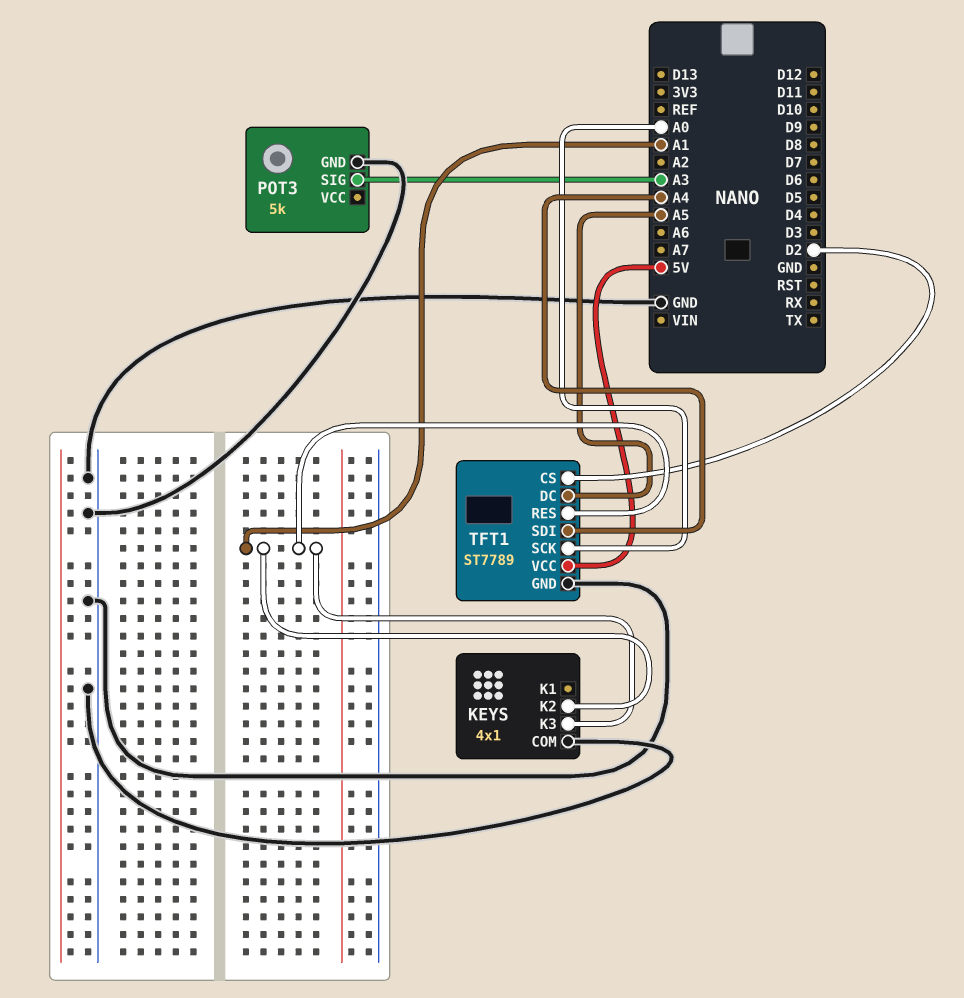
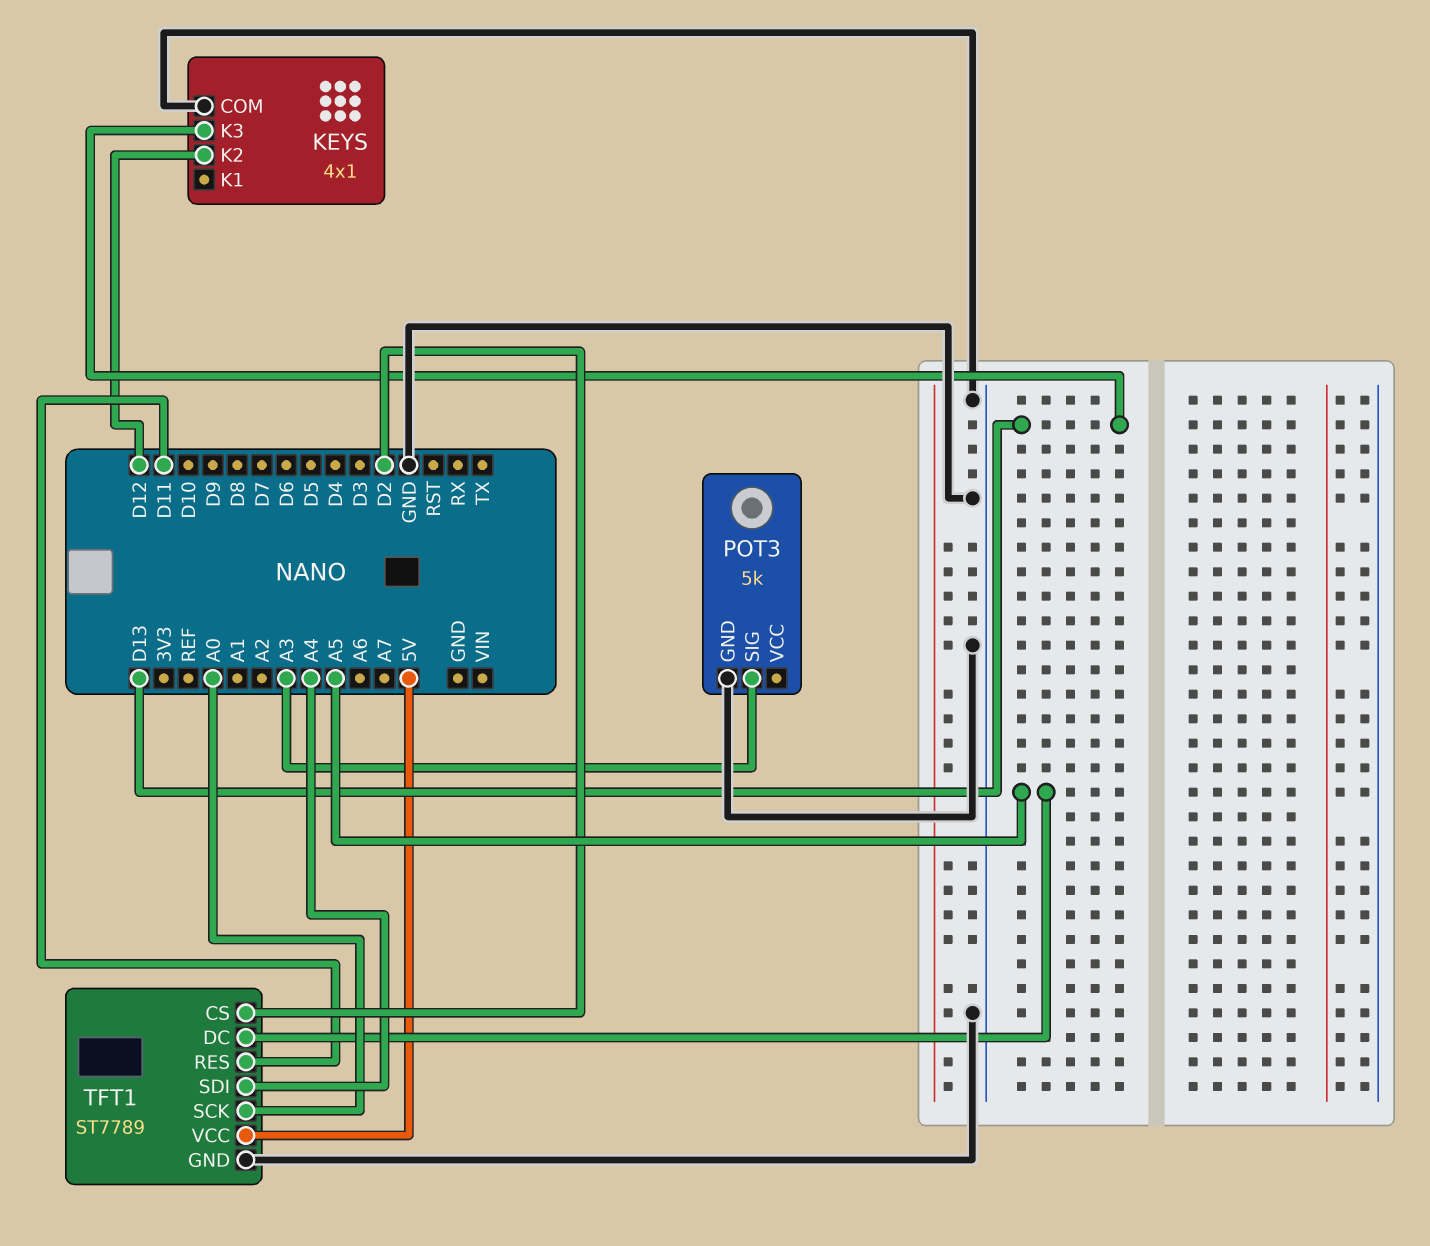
KEYS pin K2: A1 -> D12
KEYS pin K3: A1 -> D13
TFT1 pin RES: A1 -> D11

